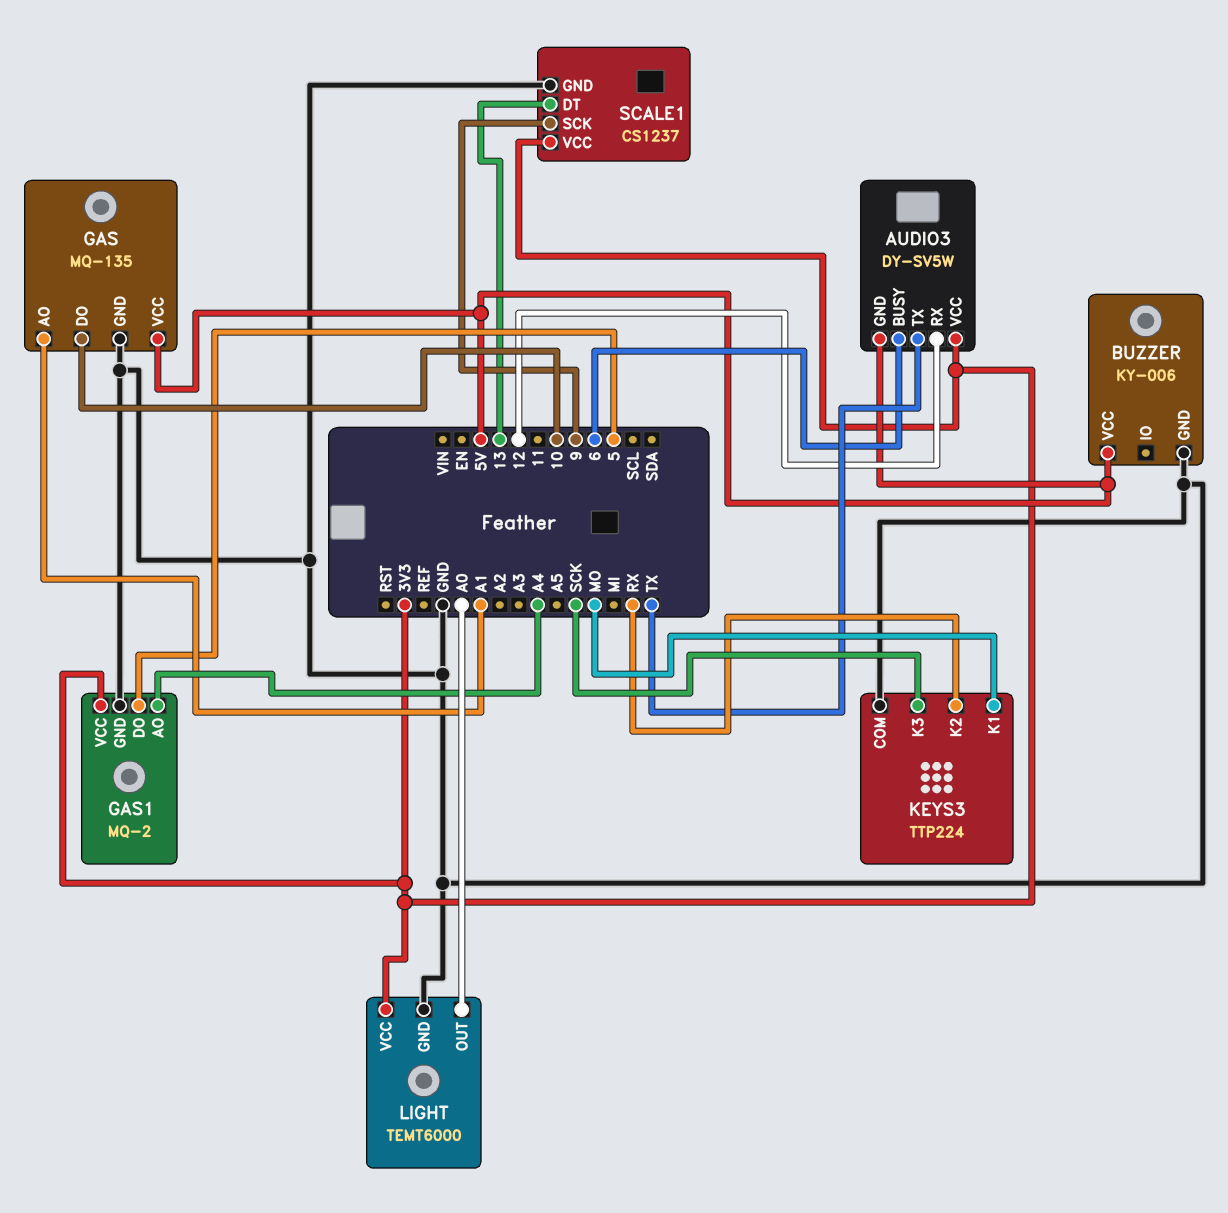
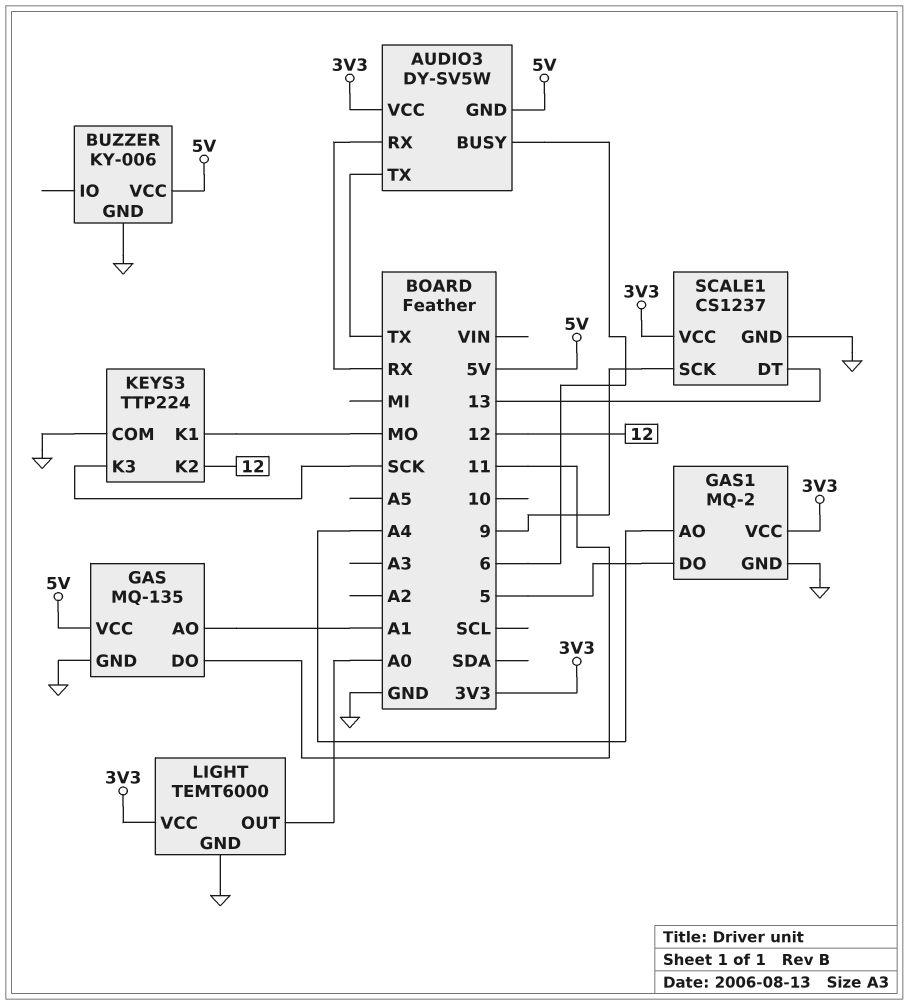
AUDIO3 pin RX: 12 -> RX
GAS pin DO: 10 -> 11
KEYS3 pin K2: RX -> 12

